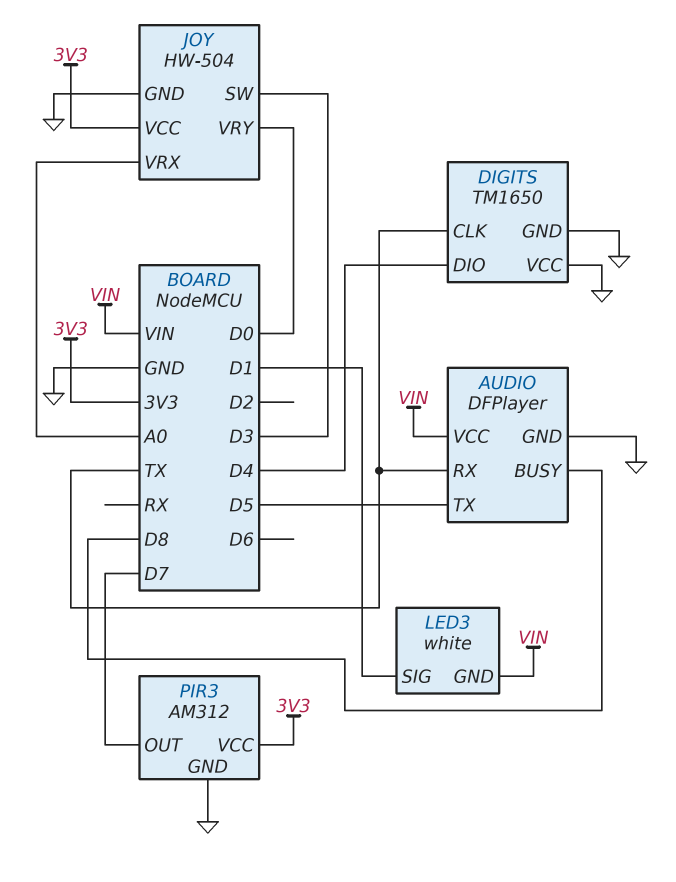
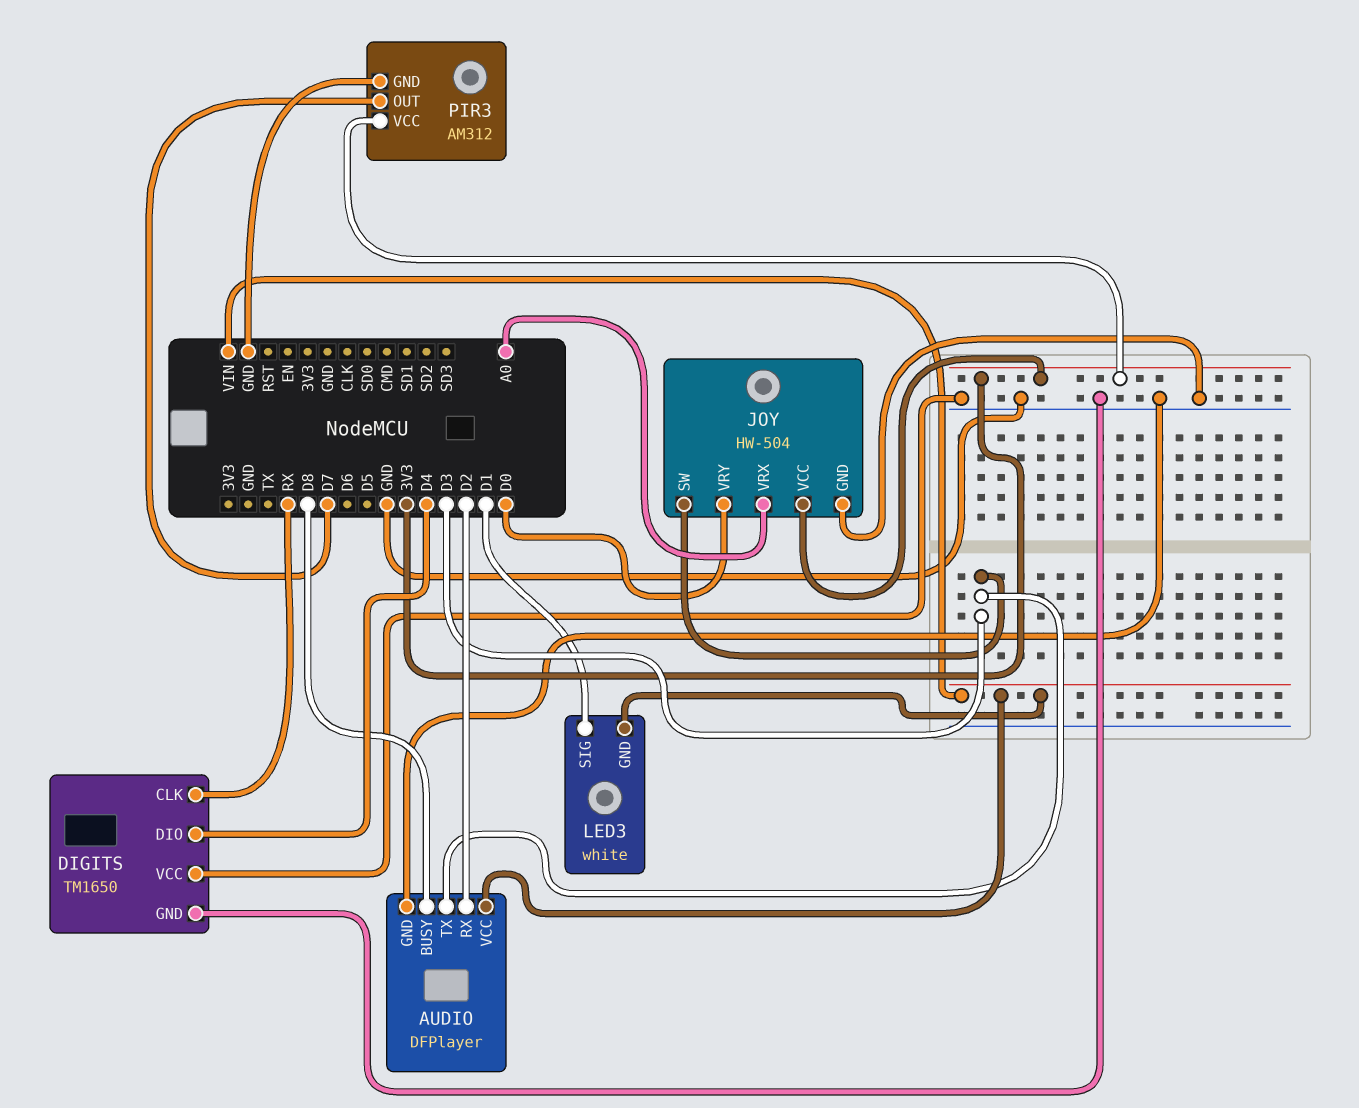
AUDIO pin RX: TX -> D2
AUDIO pin TX: D5 -> D3
DIGITS pin CLK: TX -> RX

